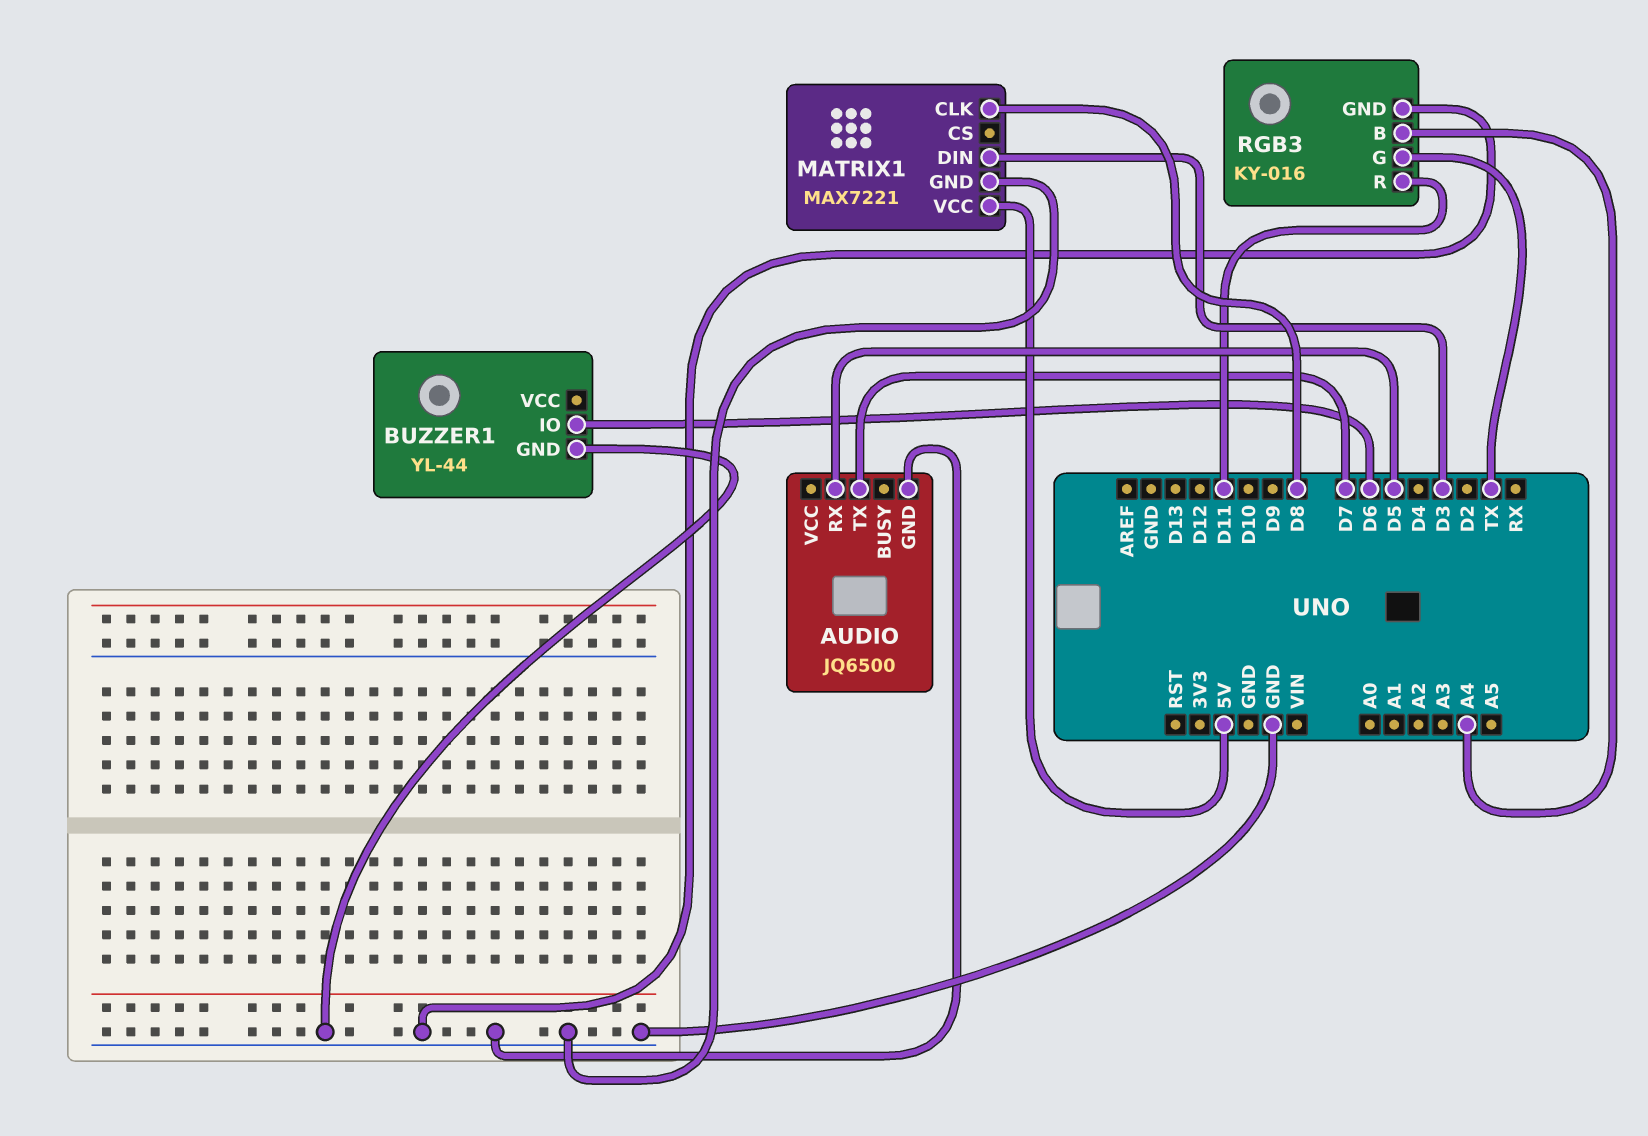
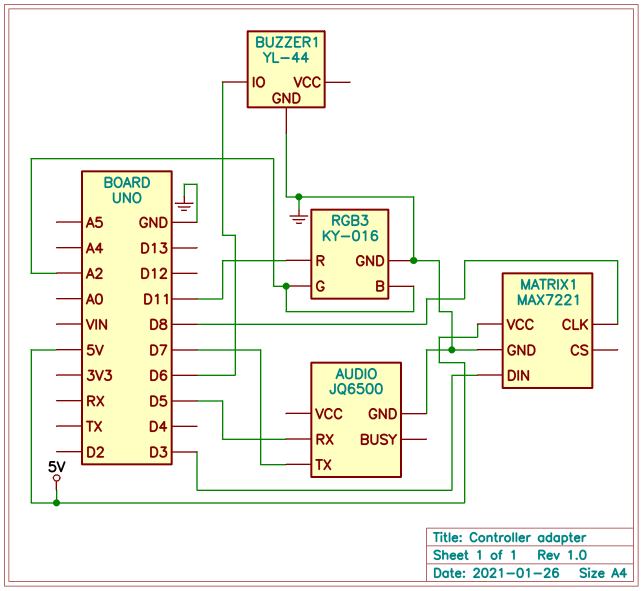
RGB3 pin B: A4 -> A2
RGB3 pin G: TX -> A2

